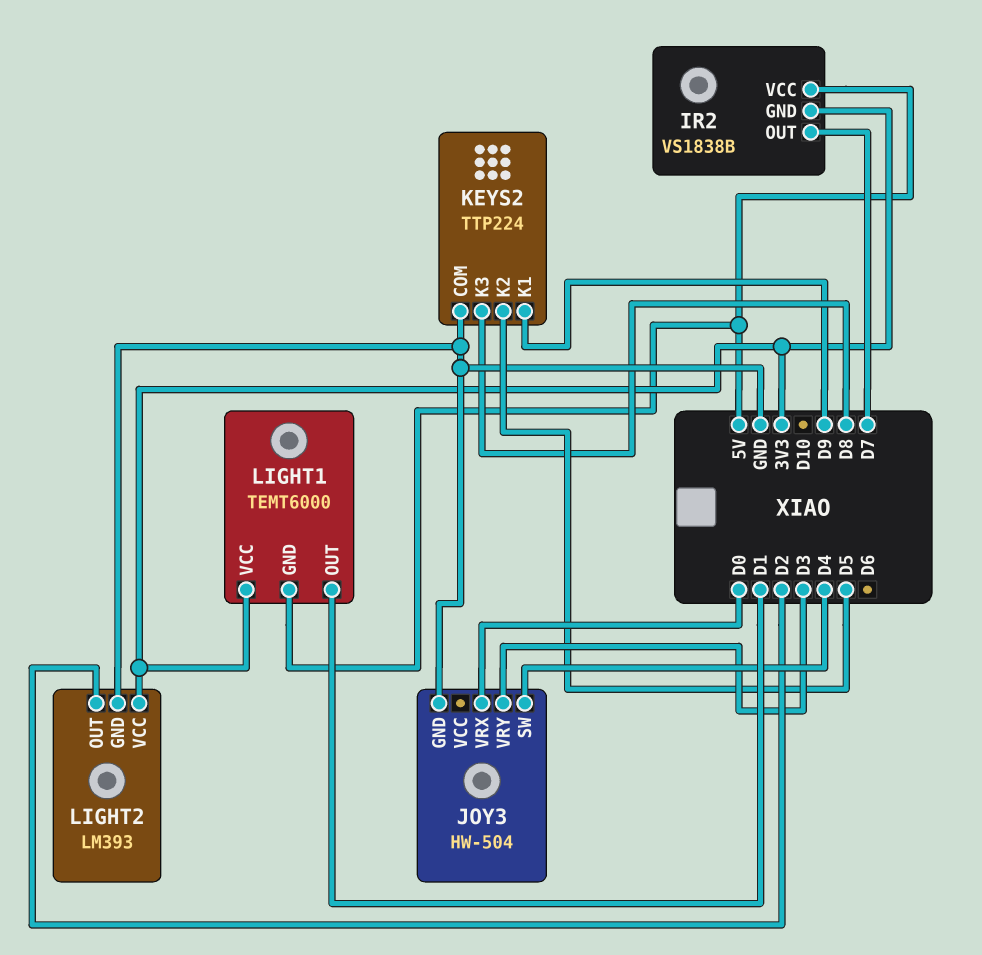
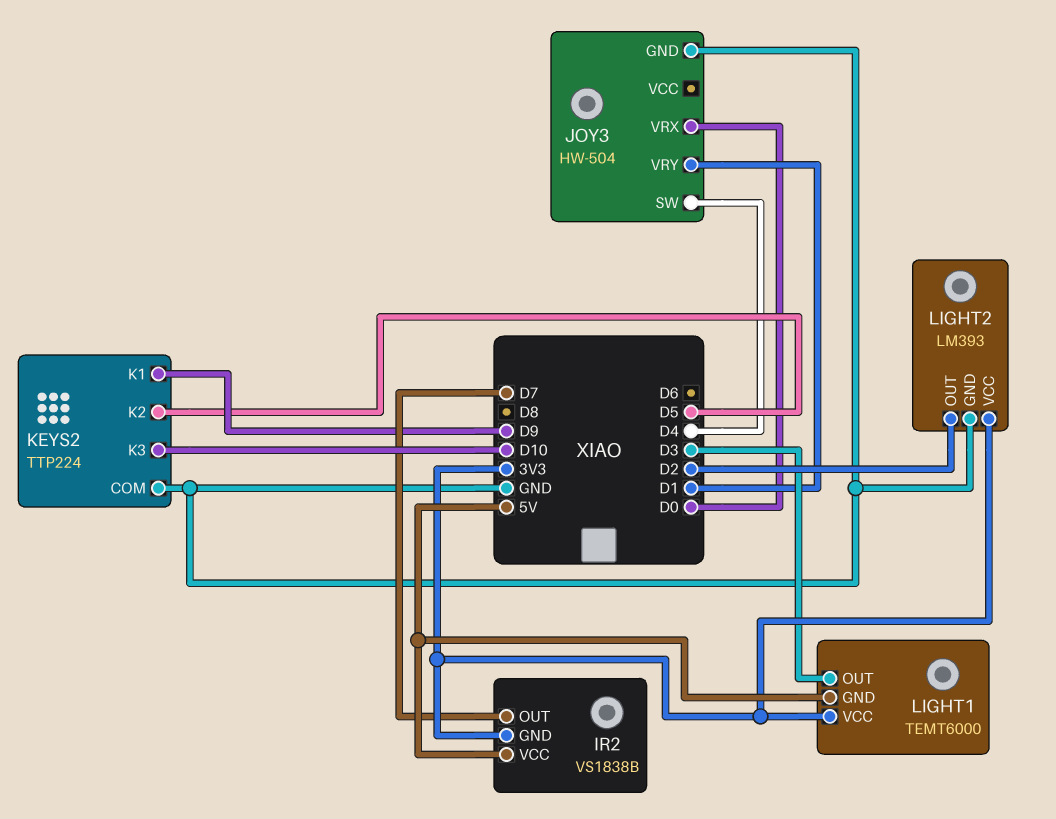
JOY3 pin VRY: D3 -> D1
KEYS2 pin K3: D8 -> D10
LIGHT1 pin OUT: D1 -> D3

